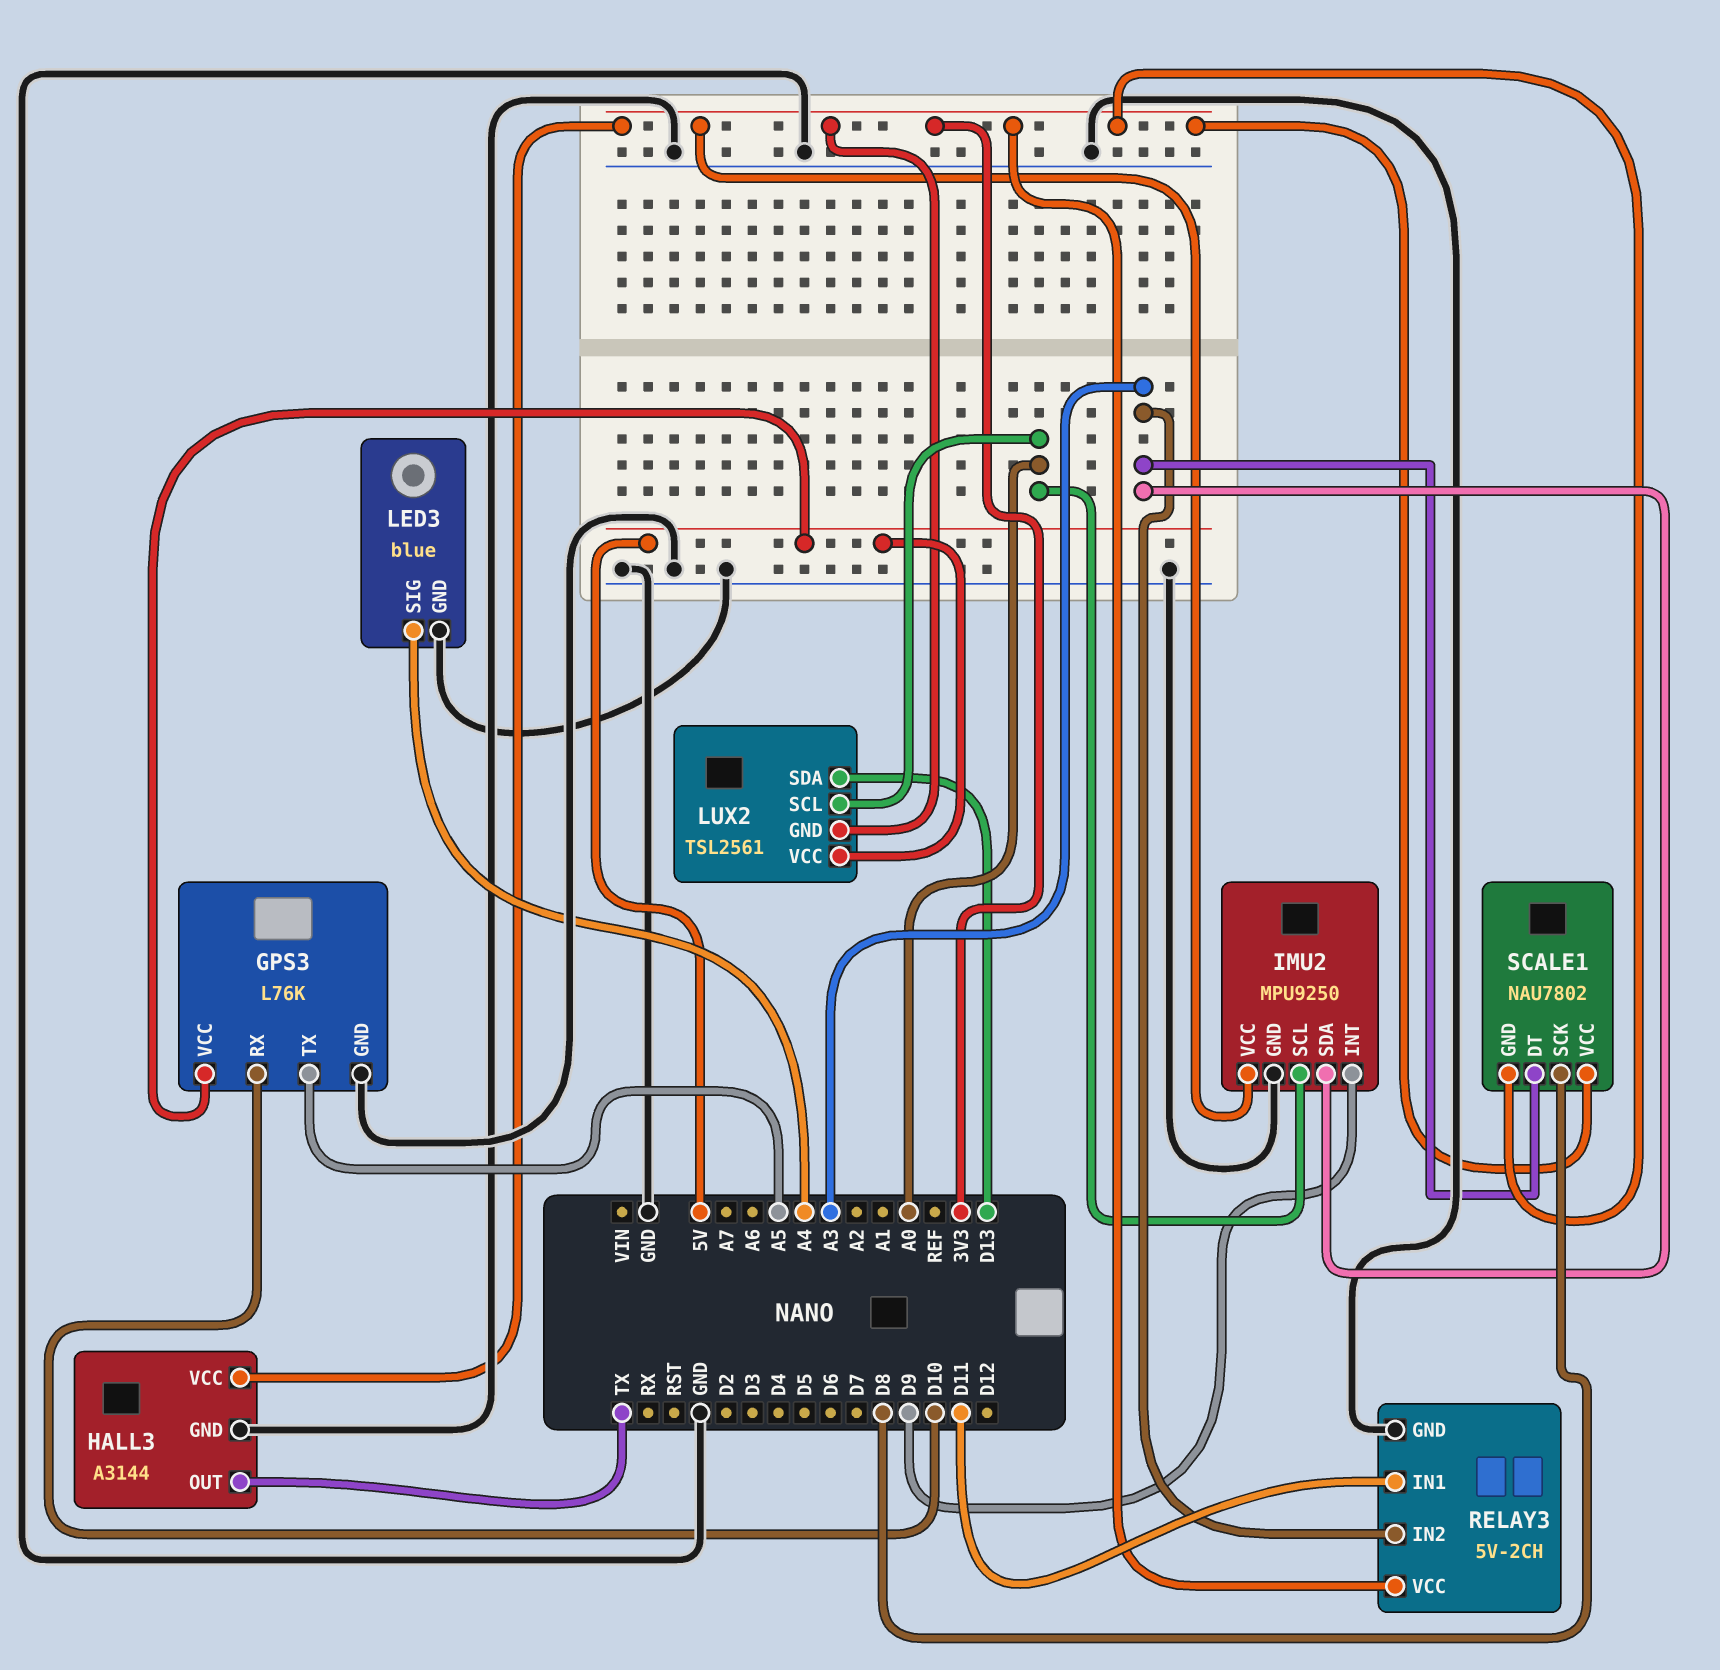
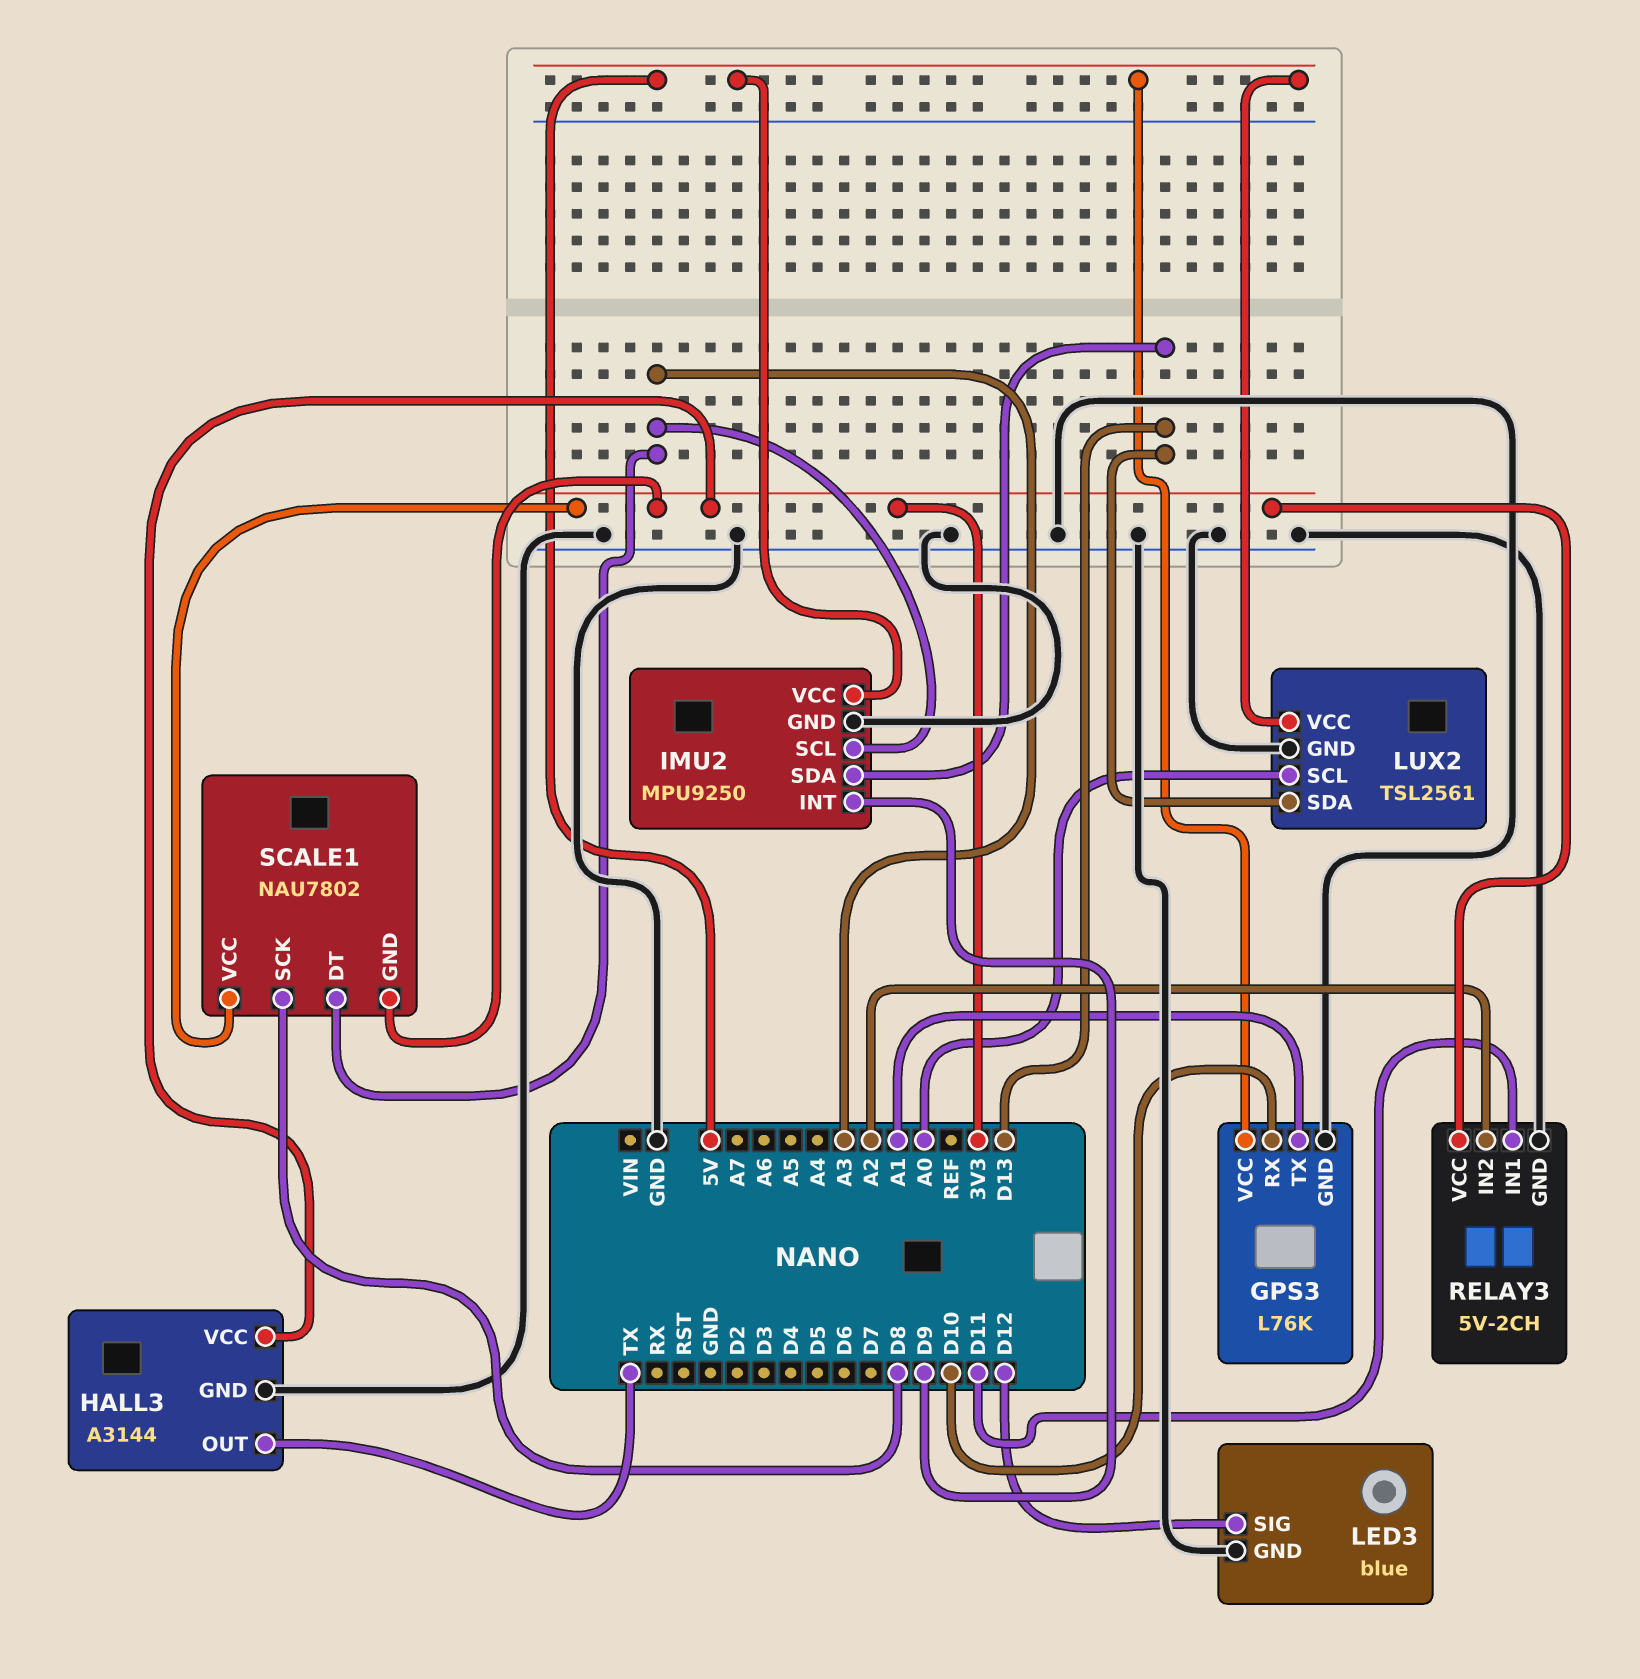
GPS3 pin TX: A5 -> A1
IMU2 pin SCL: A0 -> A3
IMU2 pin SDA: A3 -> D13
IMU2 pin VCC: 3V3 -> 5V
LED3 pin SIG: A4 -> D12
LUX2 pin GND: 3V3 -> GND
RELAY3 pin IN2: A3 -> A2

